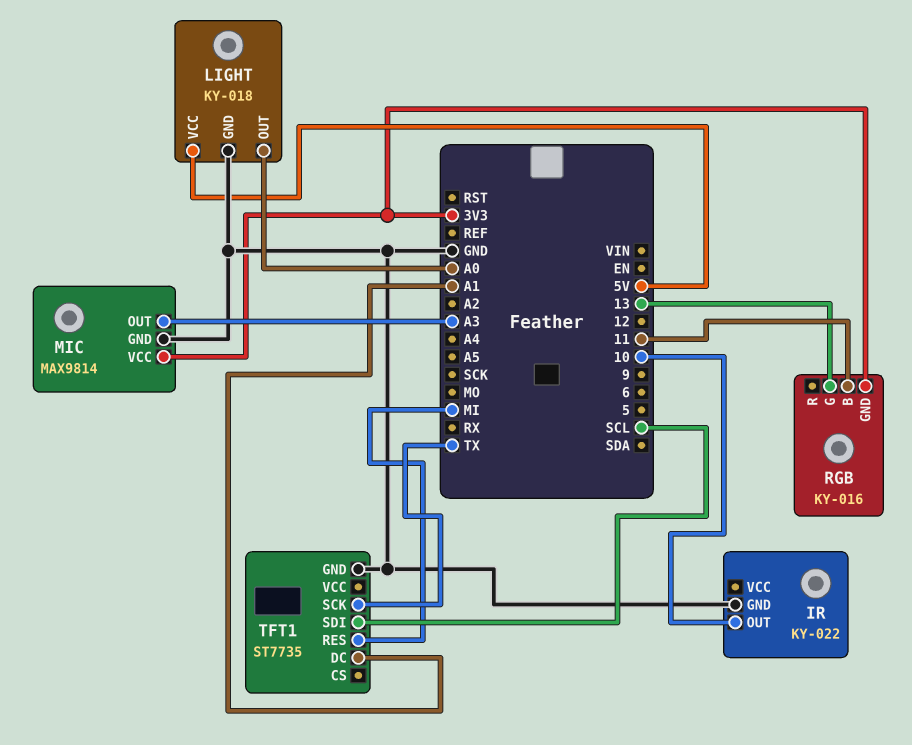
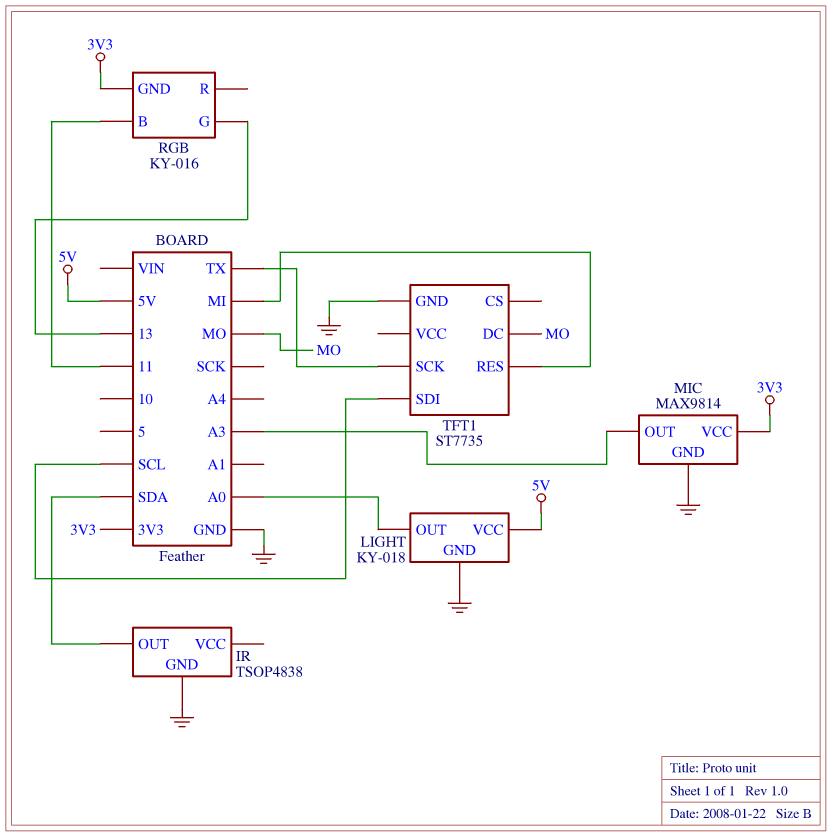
IR: KY-022 -> TSOP4838
IR pin OUT: 10 -> SDA
TFT1 pin DC: A1 -> MO

